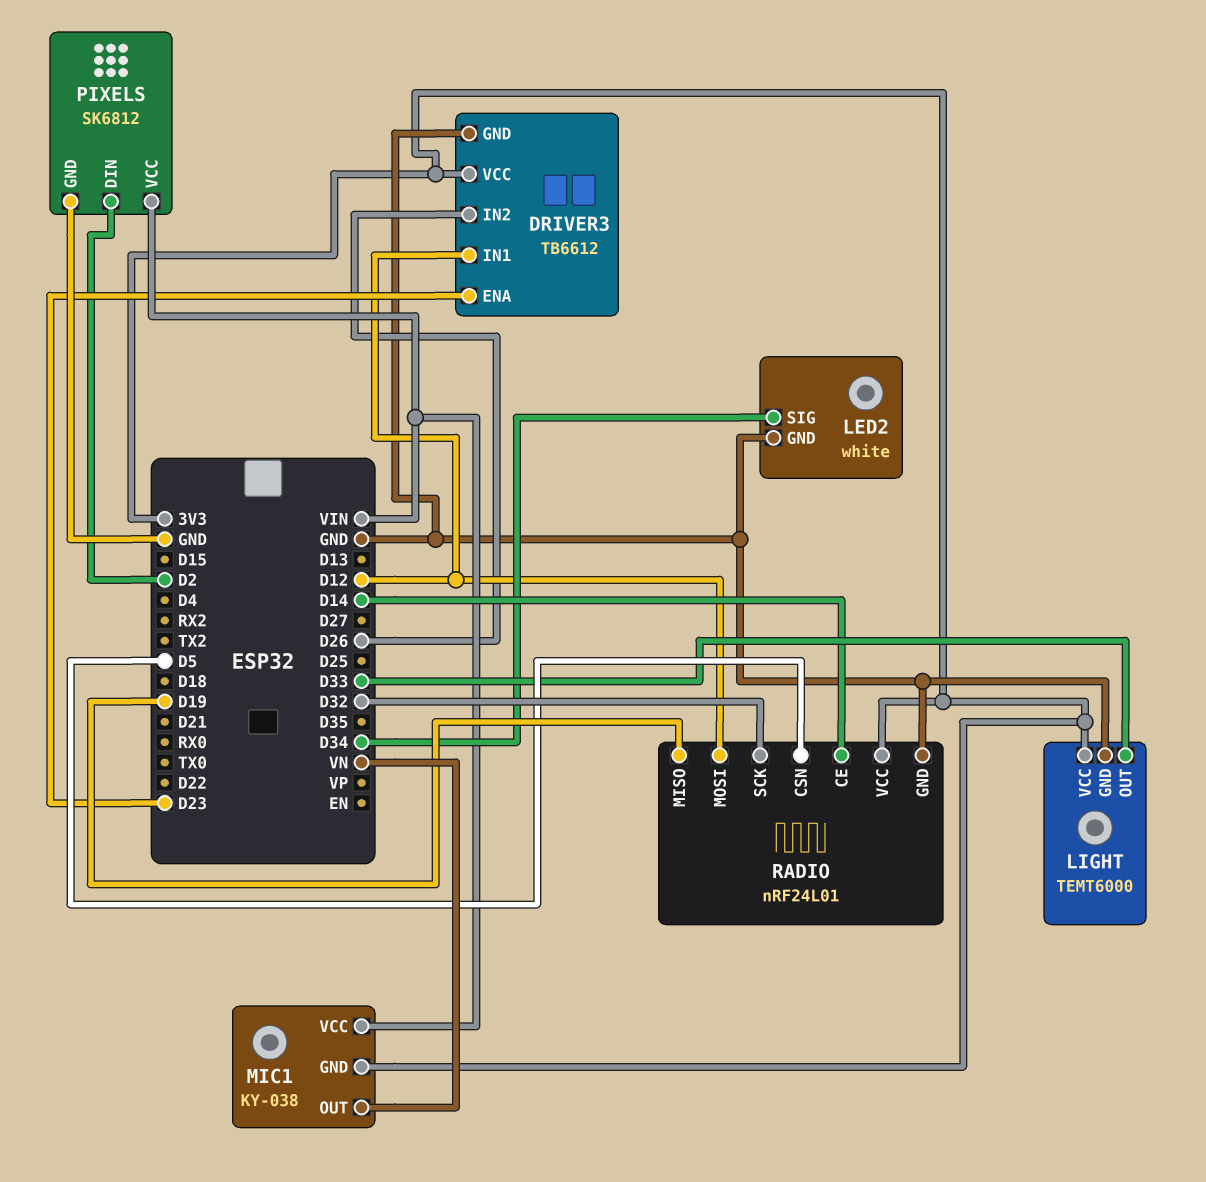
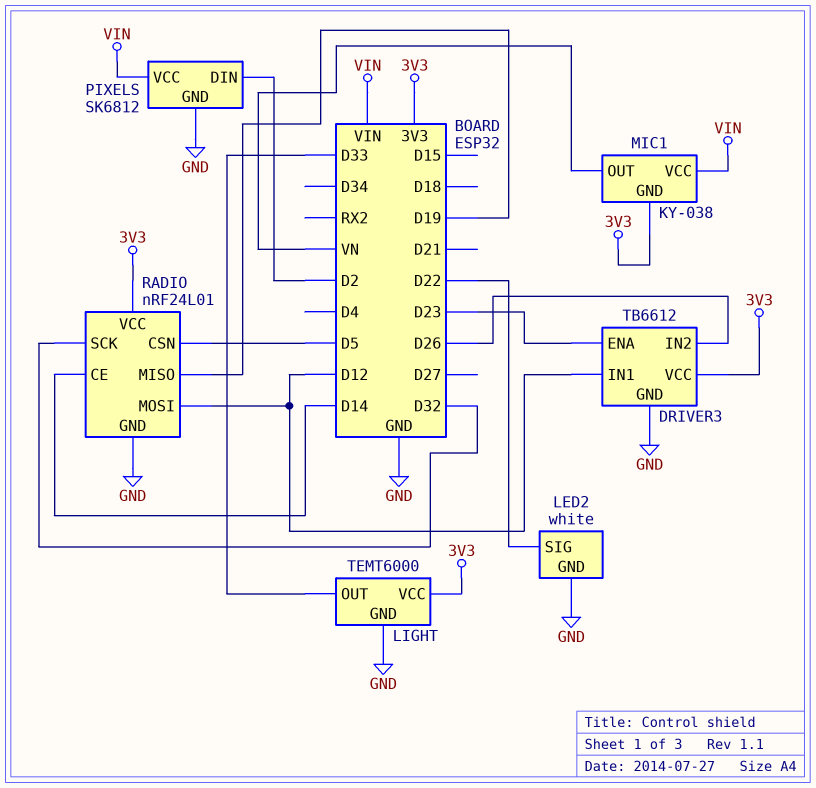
LED2 pin SIG: D34 -> D22

